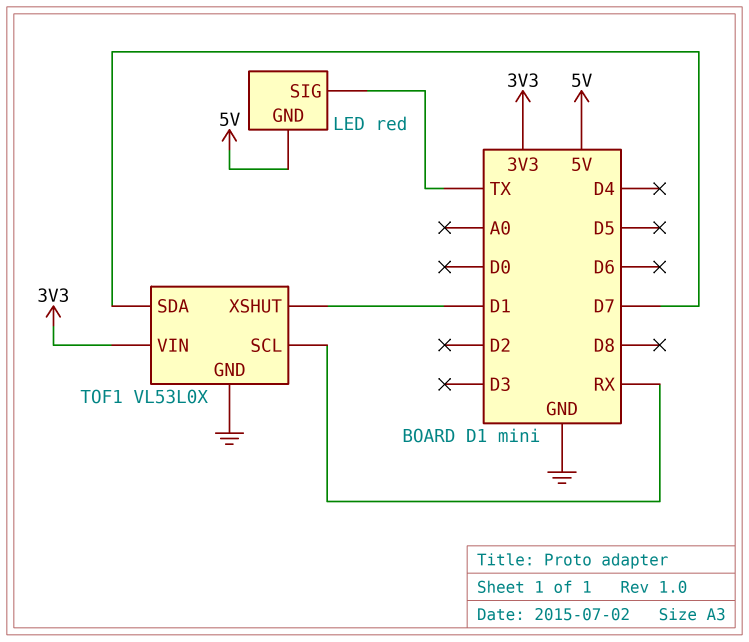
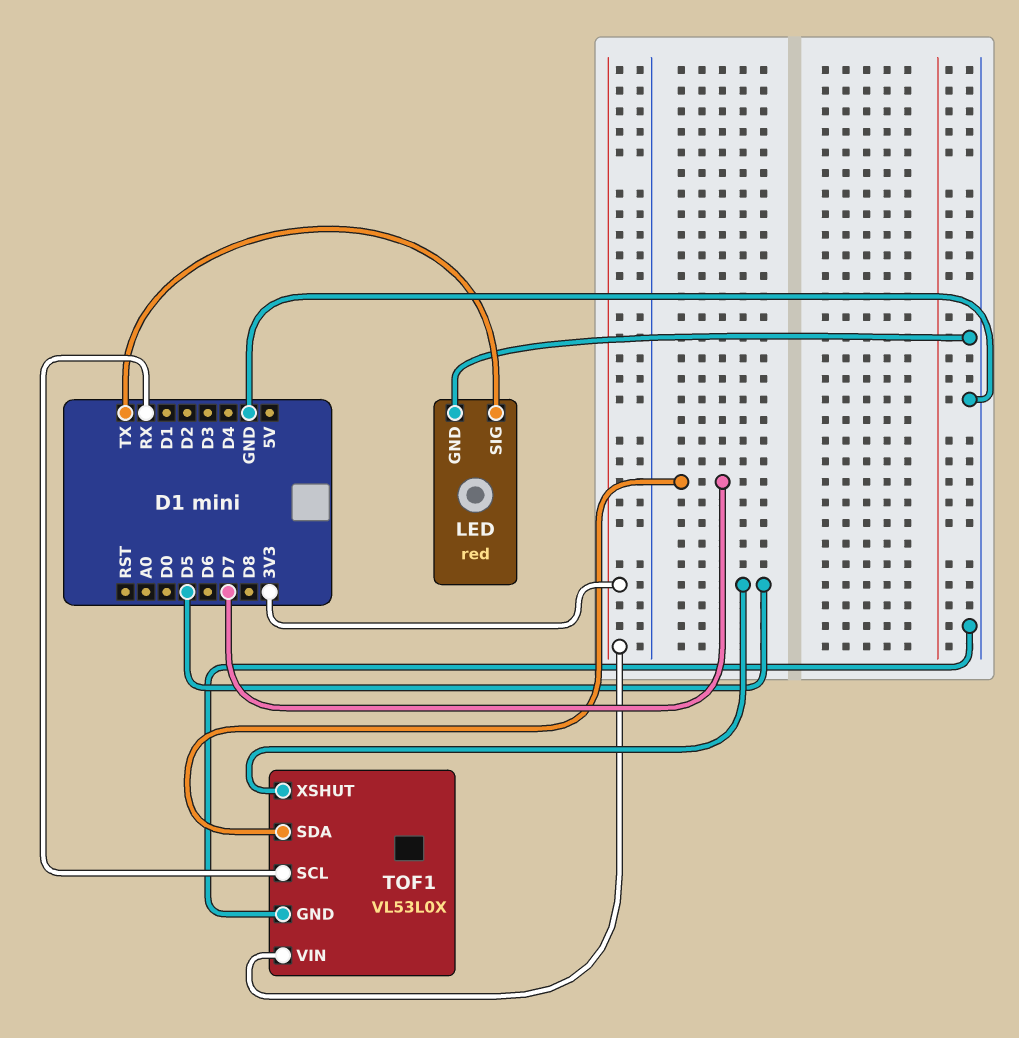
LED pin GND: 5V -> GND
TOF1 pin XSHUT: D1 -> D5

